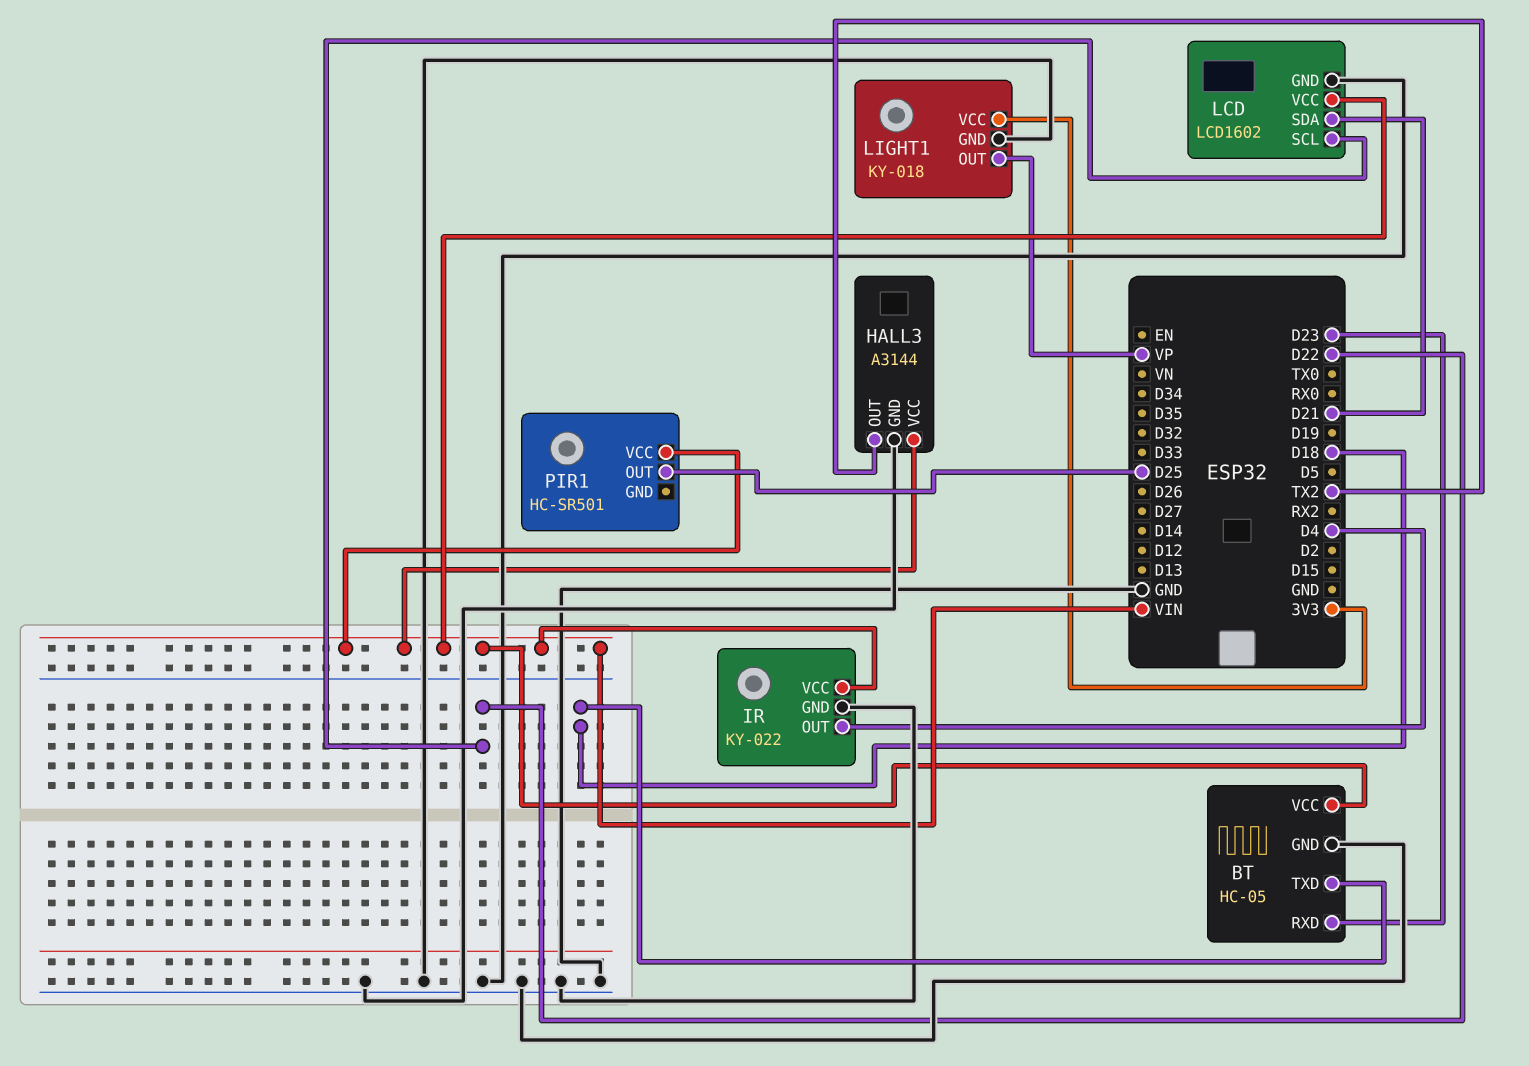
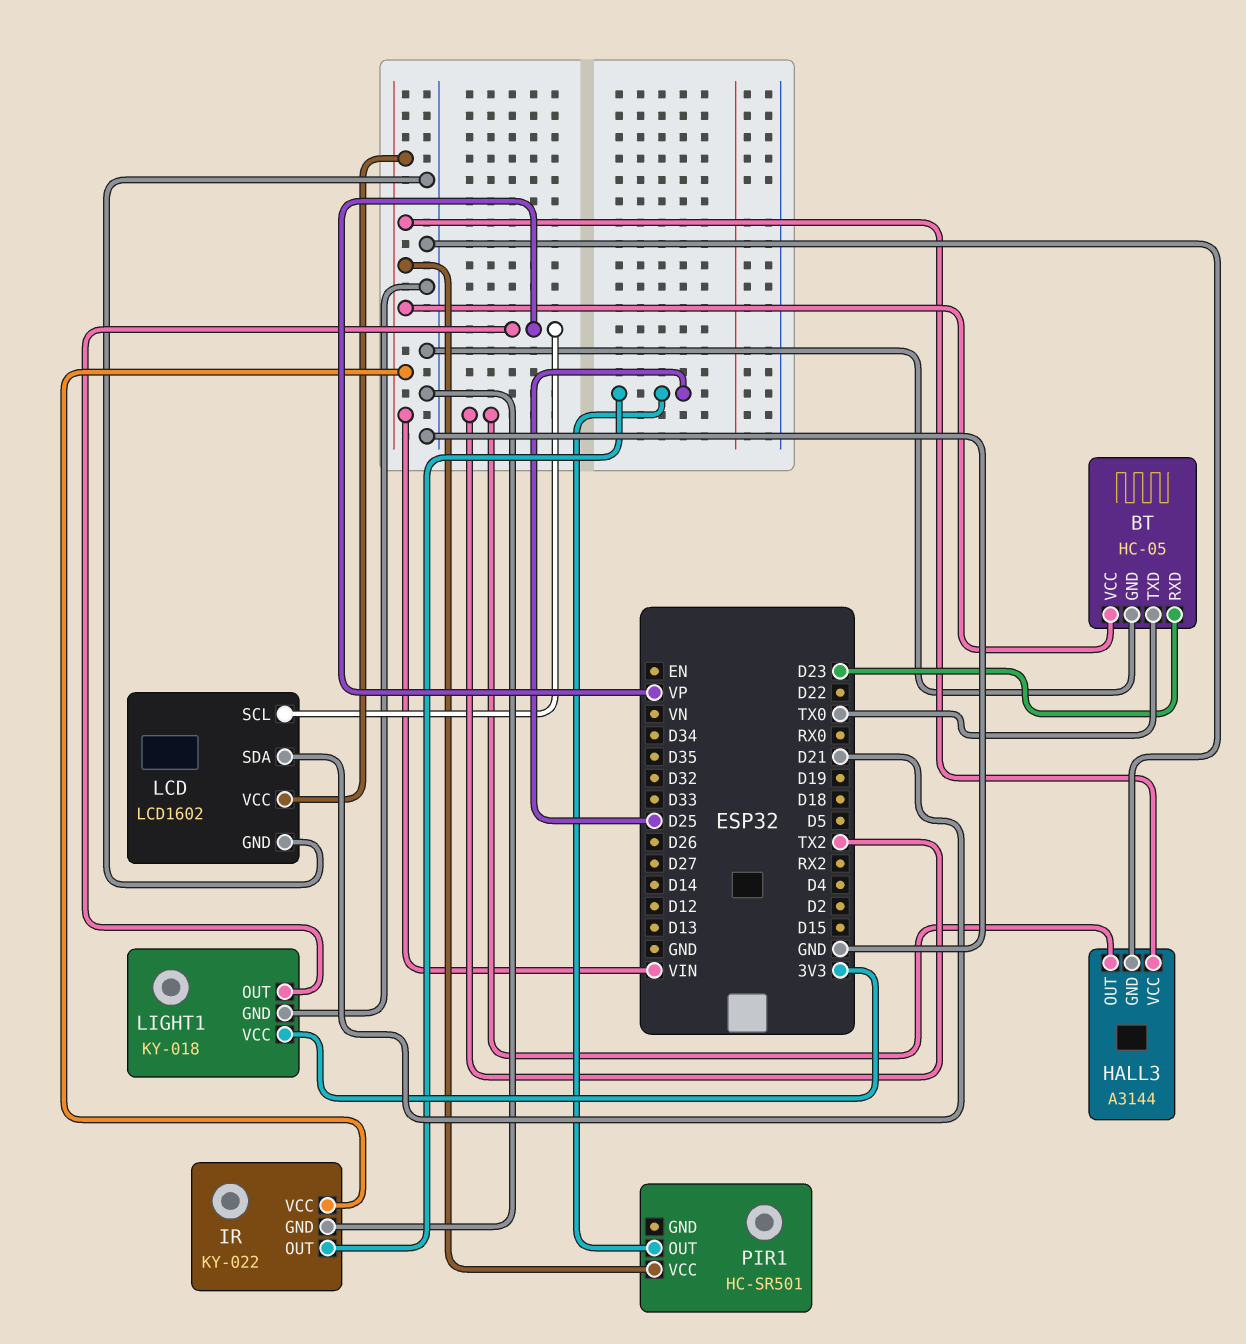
BT pin TXD: D18 -> TX0
IR pin OUT: D4 -> D25
LCD pin SCL: D22 -> VP

